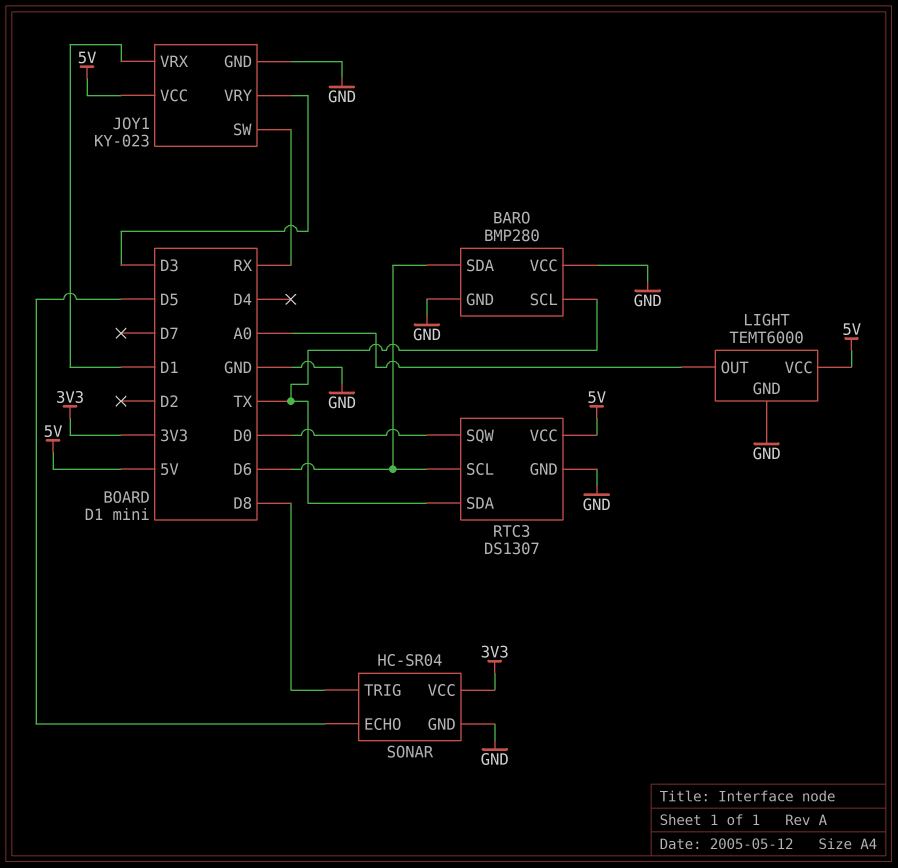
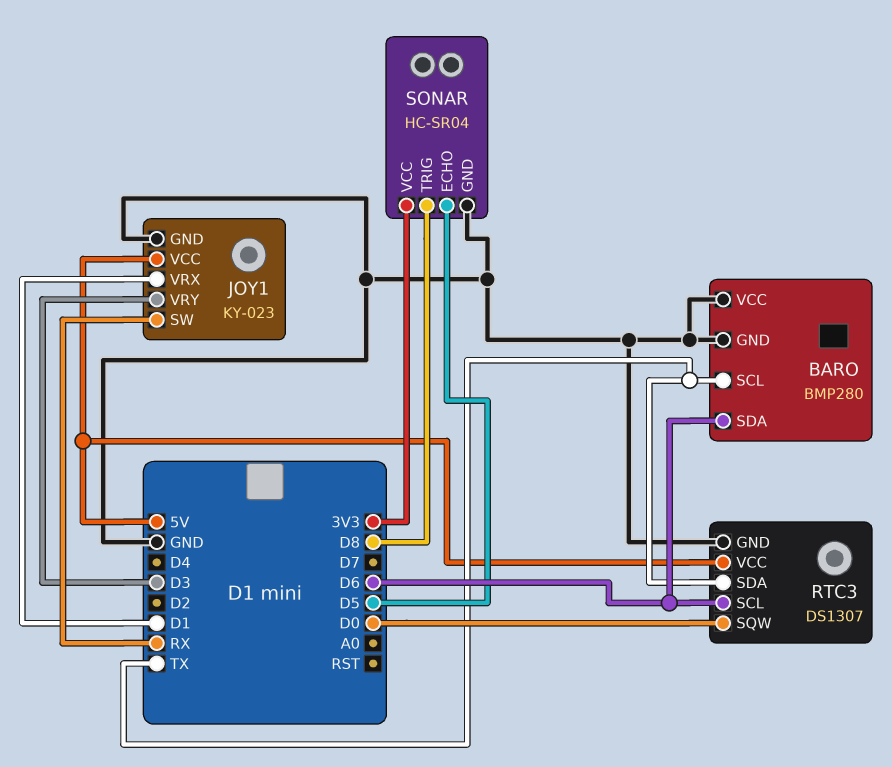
LIGHT: TEMT6000 -> none
LIGHT pin GND: GND -> none
LIGHT pin OUT: A0 -> none
LIGHT pin VCC: 5V -> none

